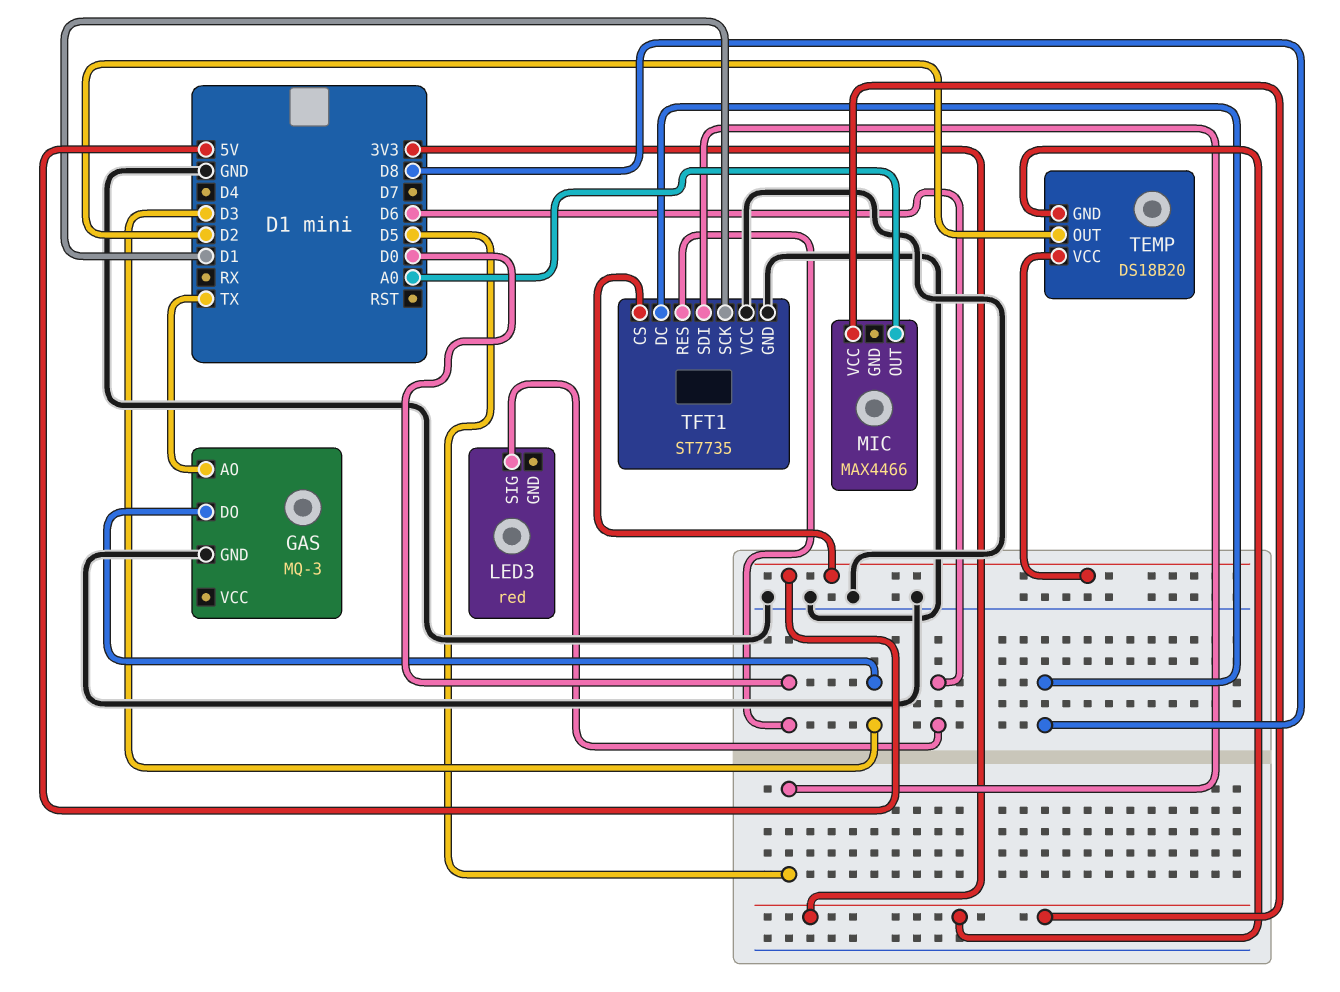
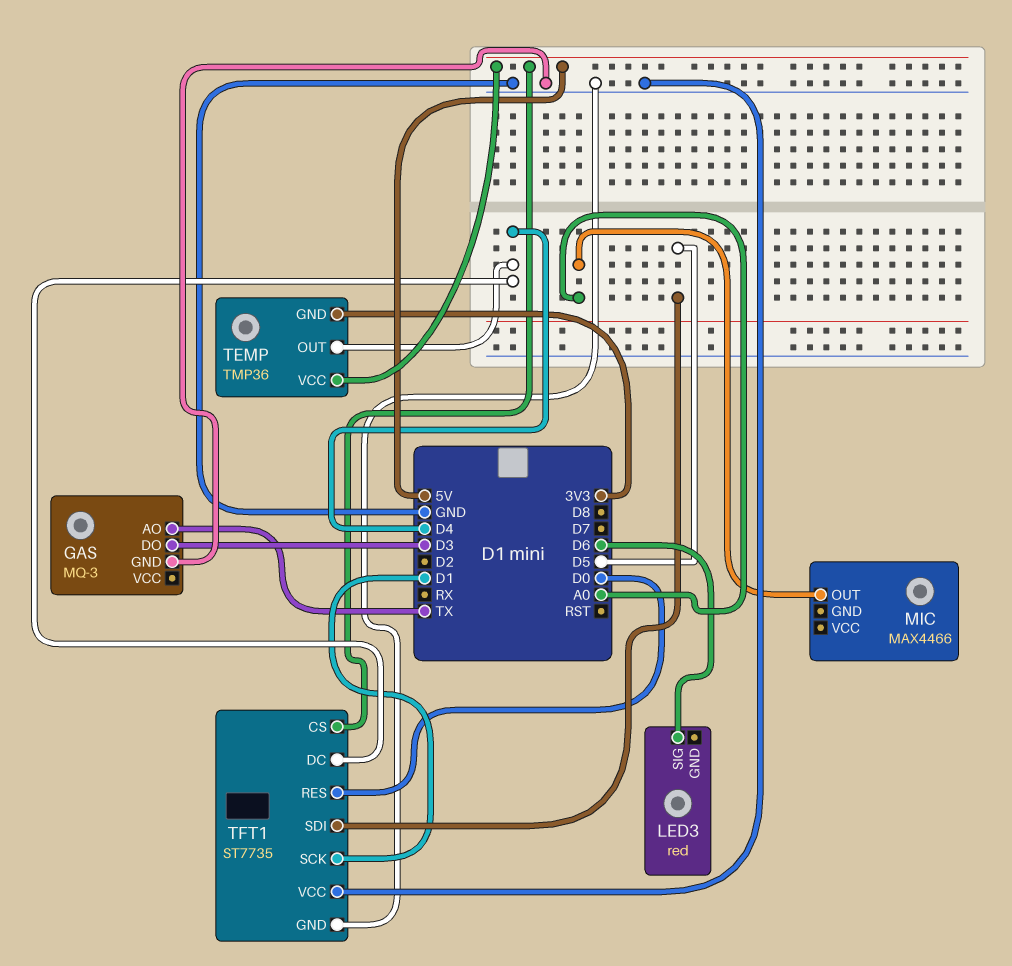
MIC pin VCC: 3V3 -> none
TEMP: DS18B20 -> TMP36
TEMP pin OUT: D2 -> D4
TFT1 pin DC: D8 -> D4

